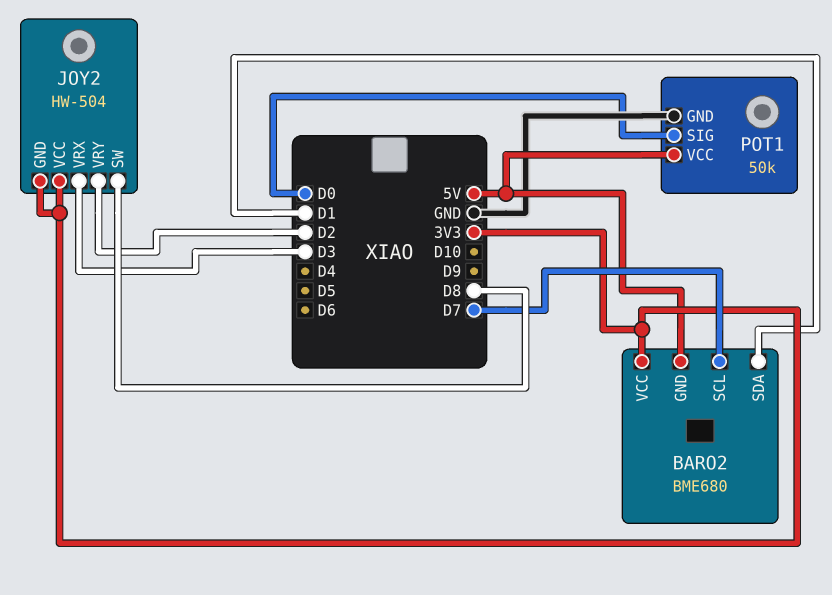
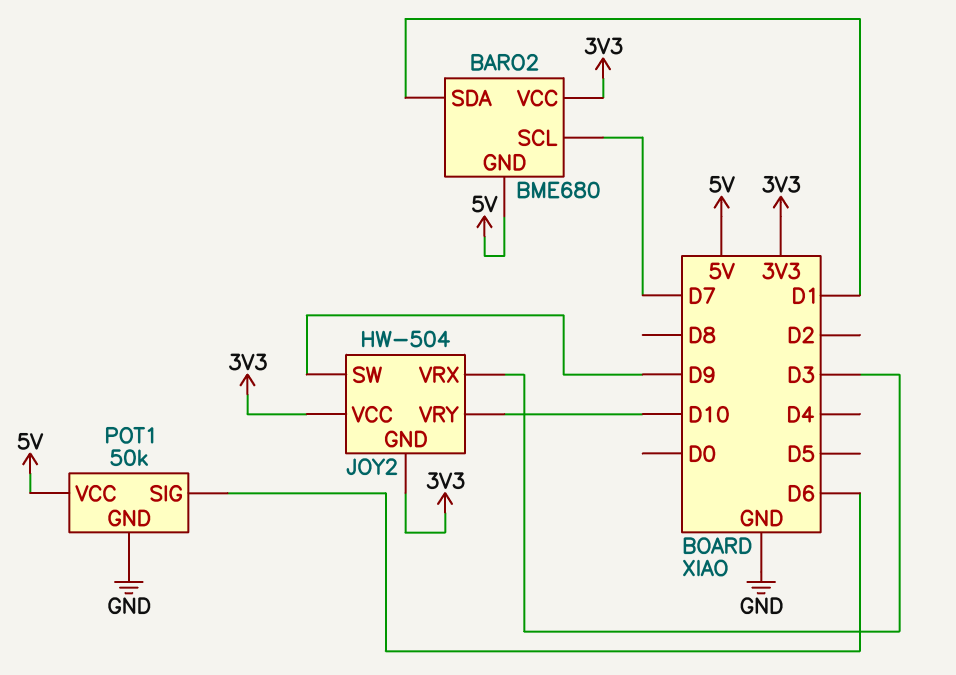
JOY2 pin SW: D8 -> D9
JOY2 pin VRY: D2 -> D10
POT1 pin SIG: D0 -> D6

